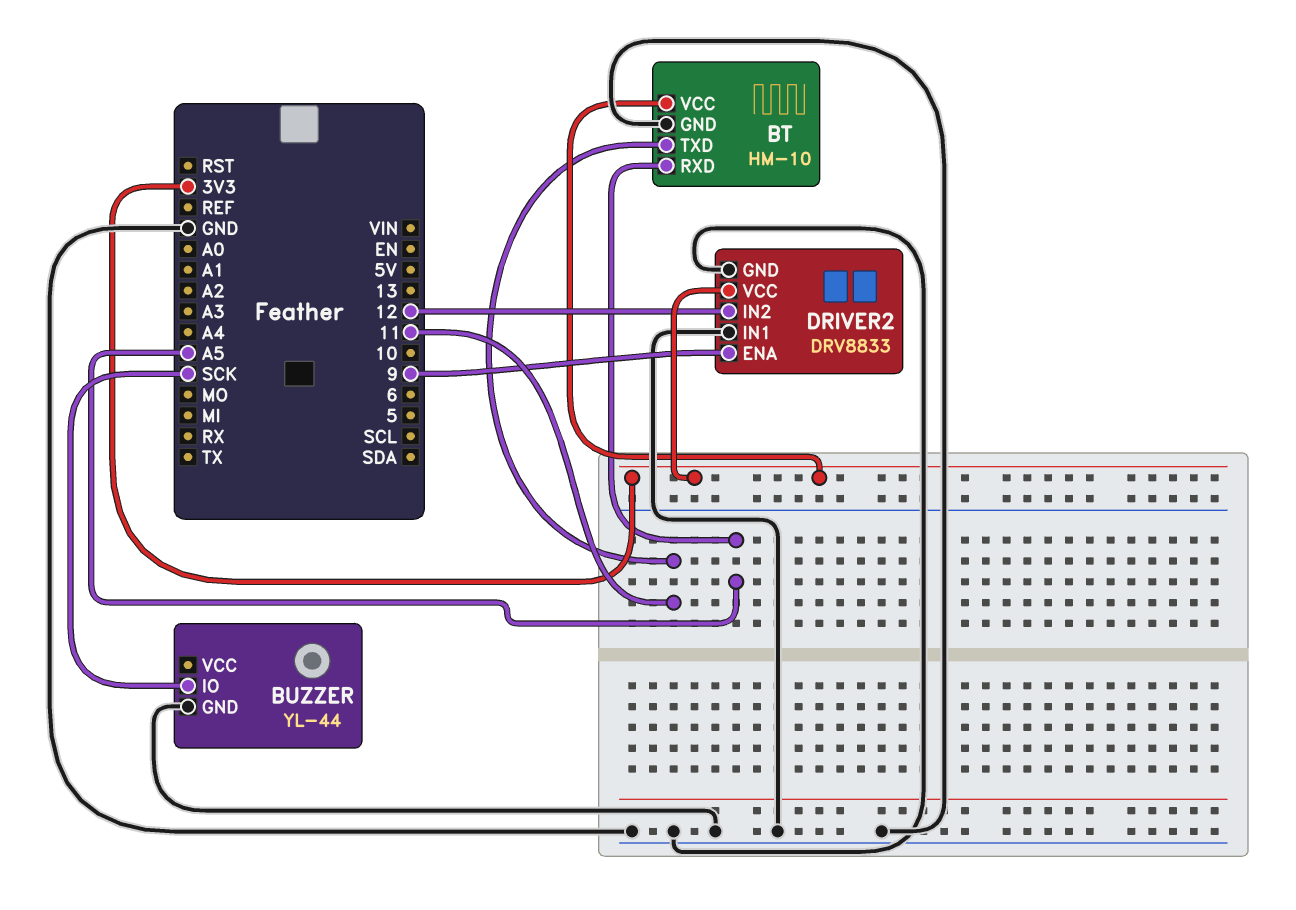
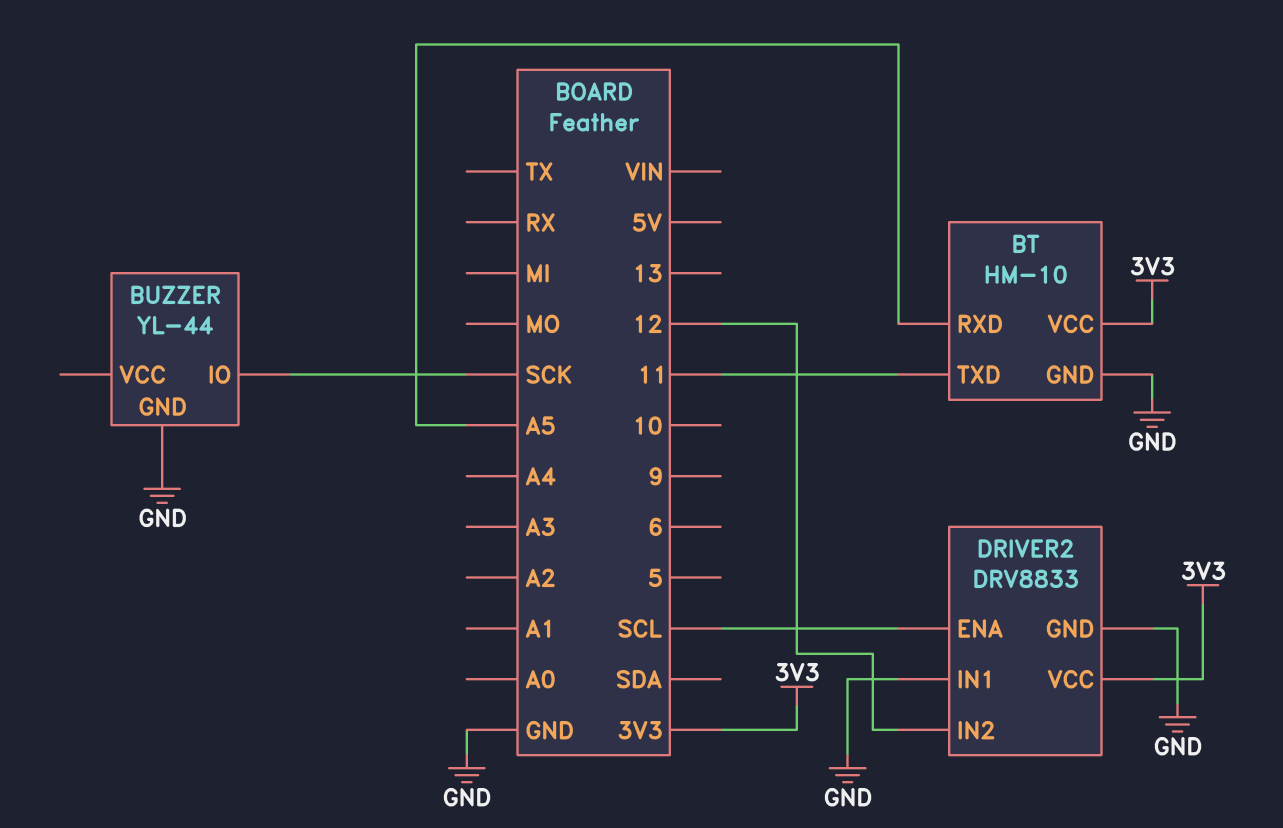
DRIVER2 pin ENA: 9 -> SCL

